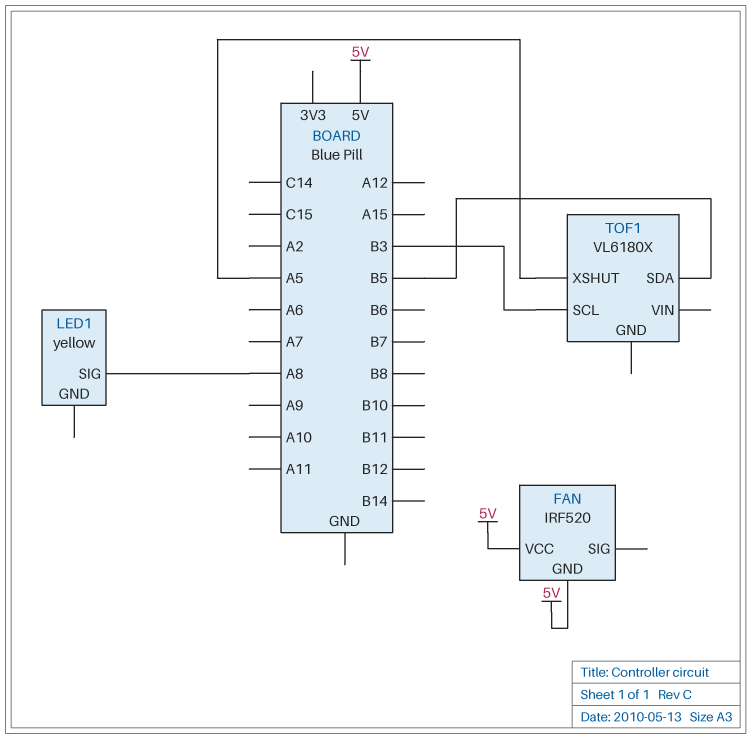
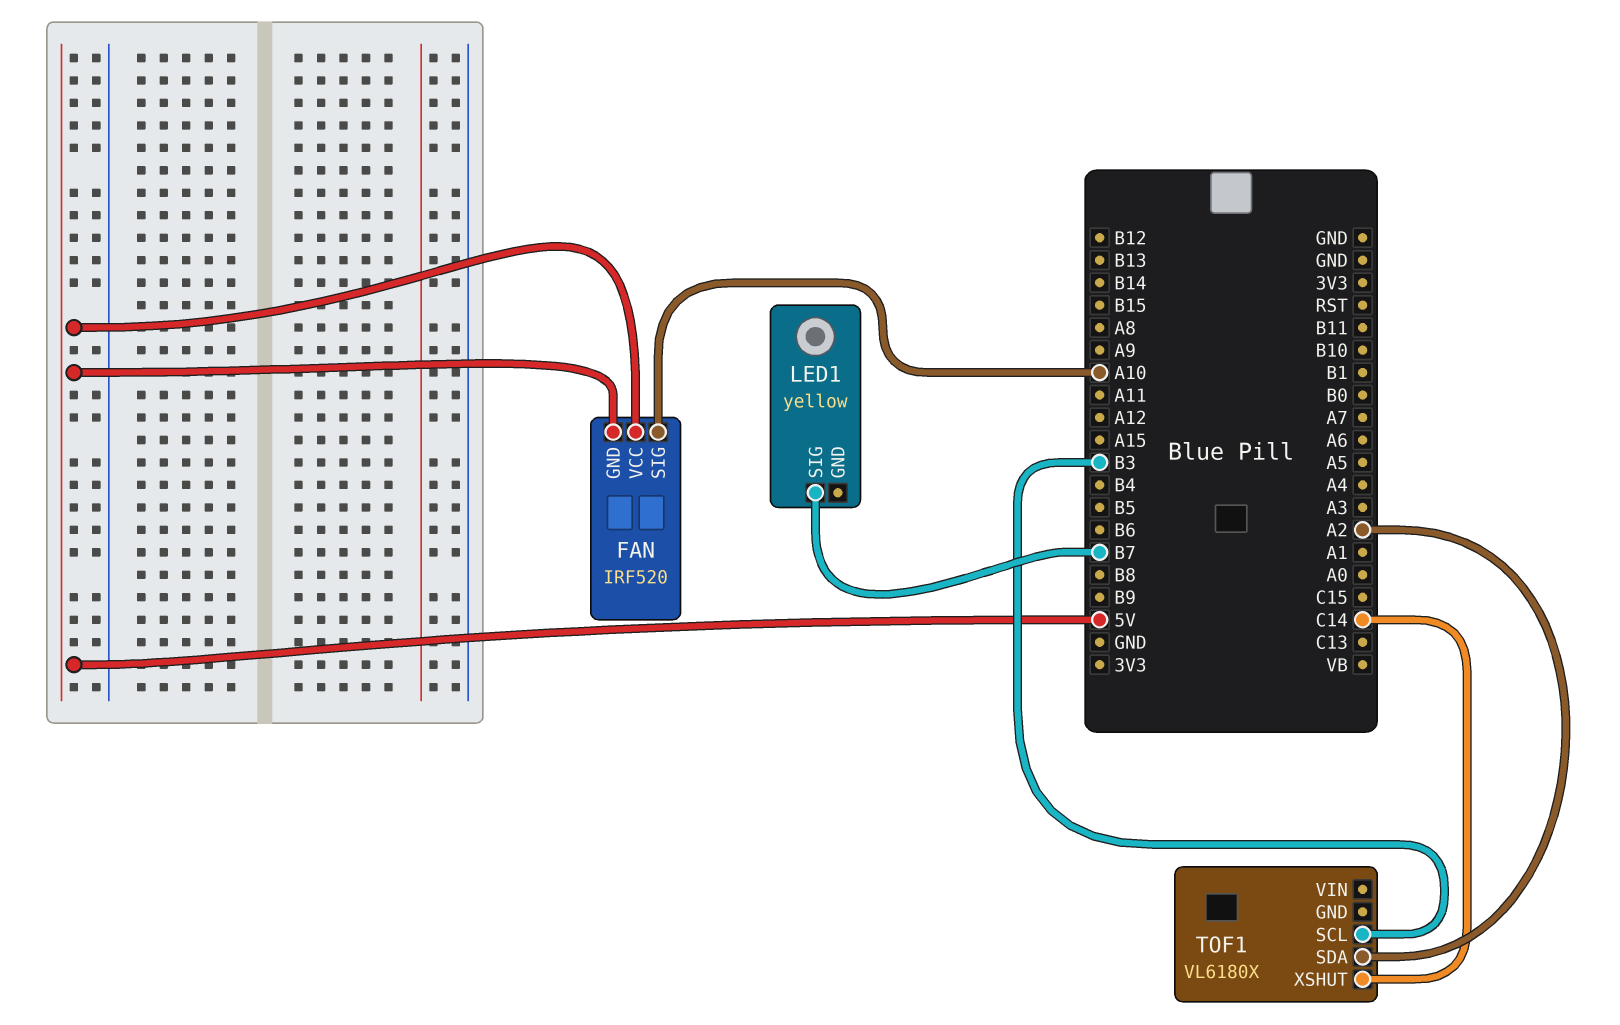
FAN pin SIG: none -> A10
LED1 pin SIG: A8 -> B7
TOF1 pin SDA: B5 -> A2
TOF1 pin XSHUT: A5 -> C14

